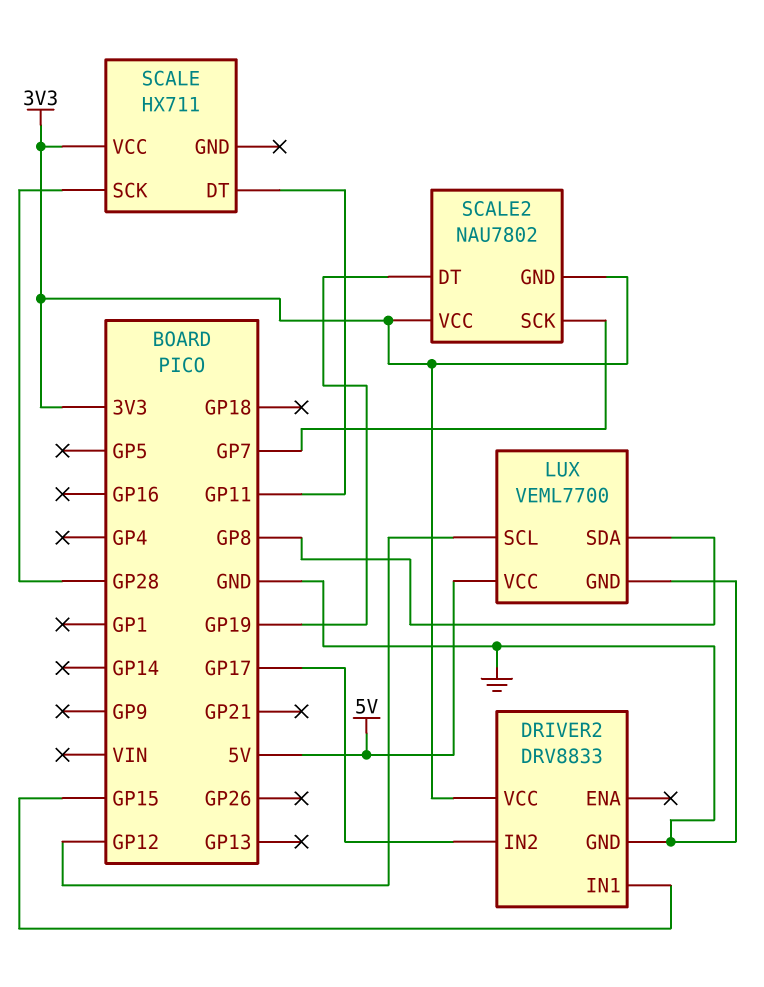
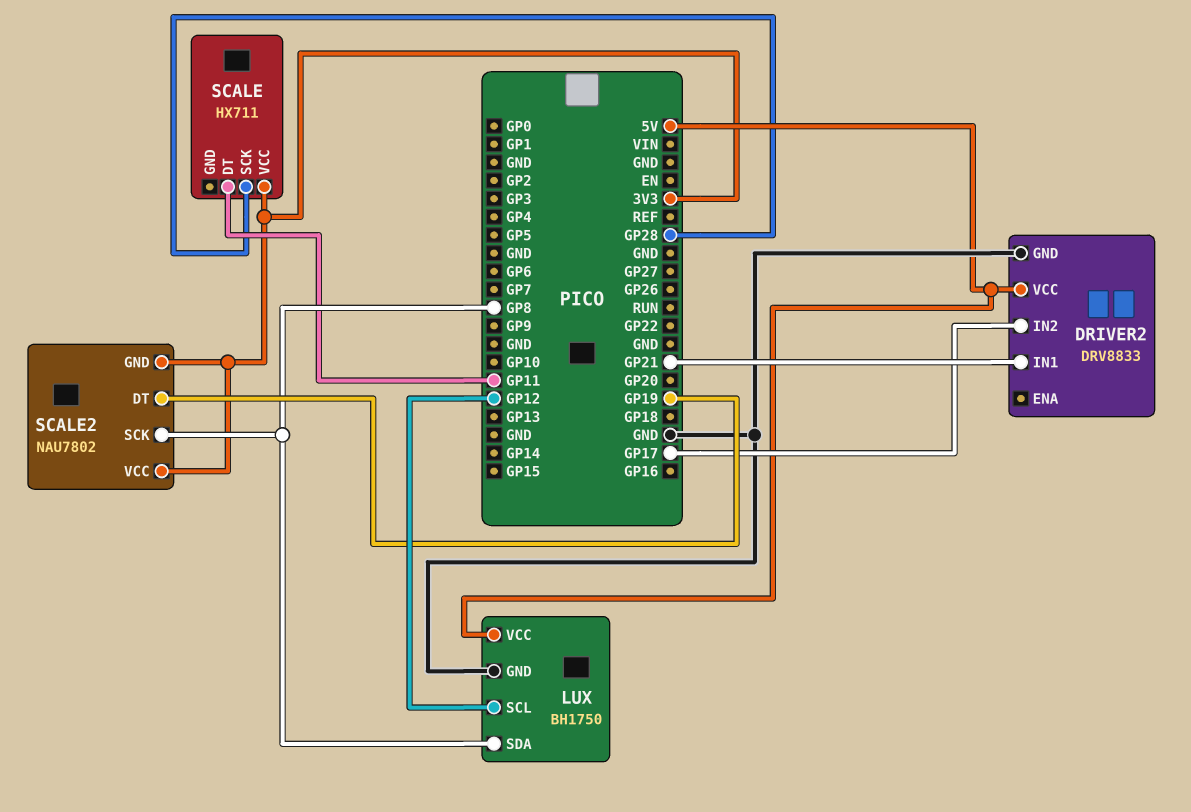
DRIVER2 pin IN1: GP15 -> GP21
DRIVER2 pin VCC: 3V3 -> 5V
LUX: VEML7700 -> BH1750
SCALE2 pin SCK: GP7 -> GP8

